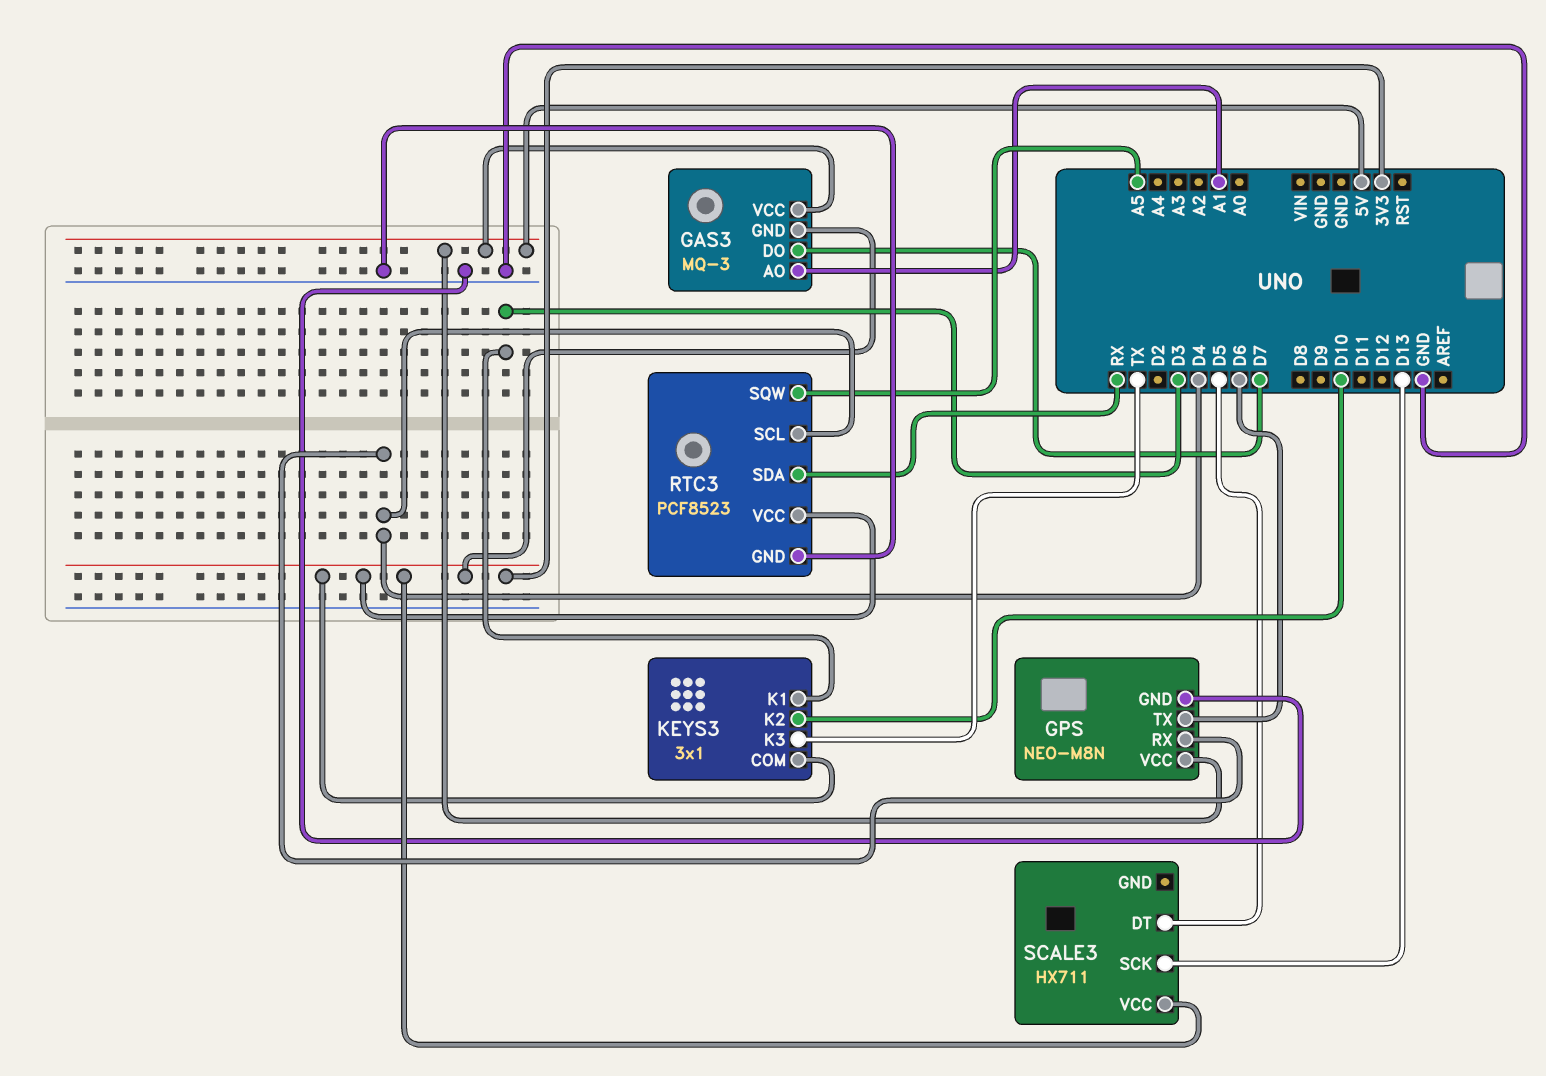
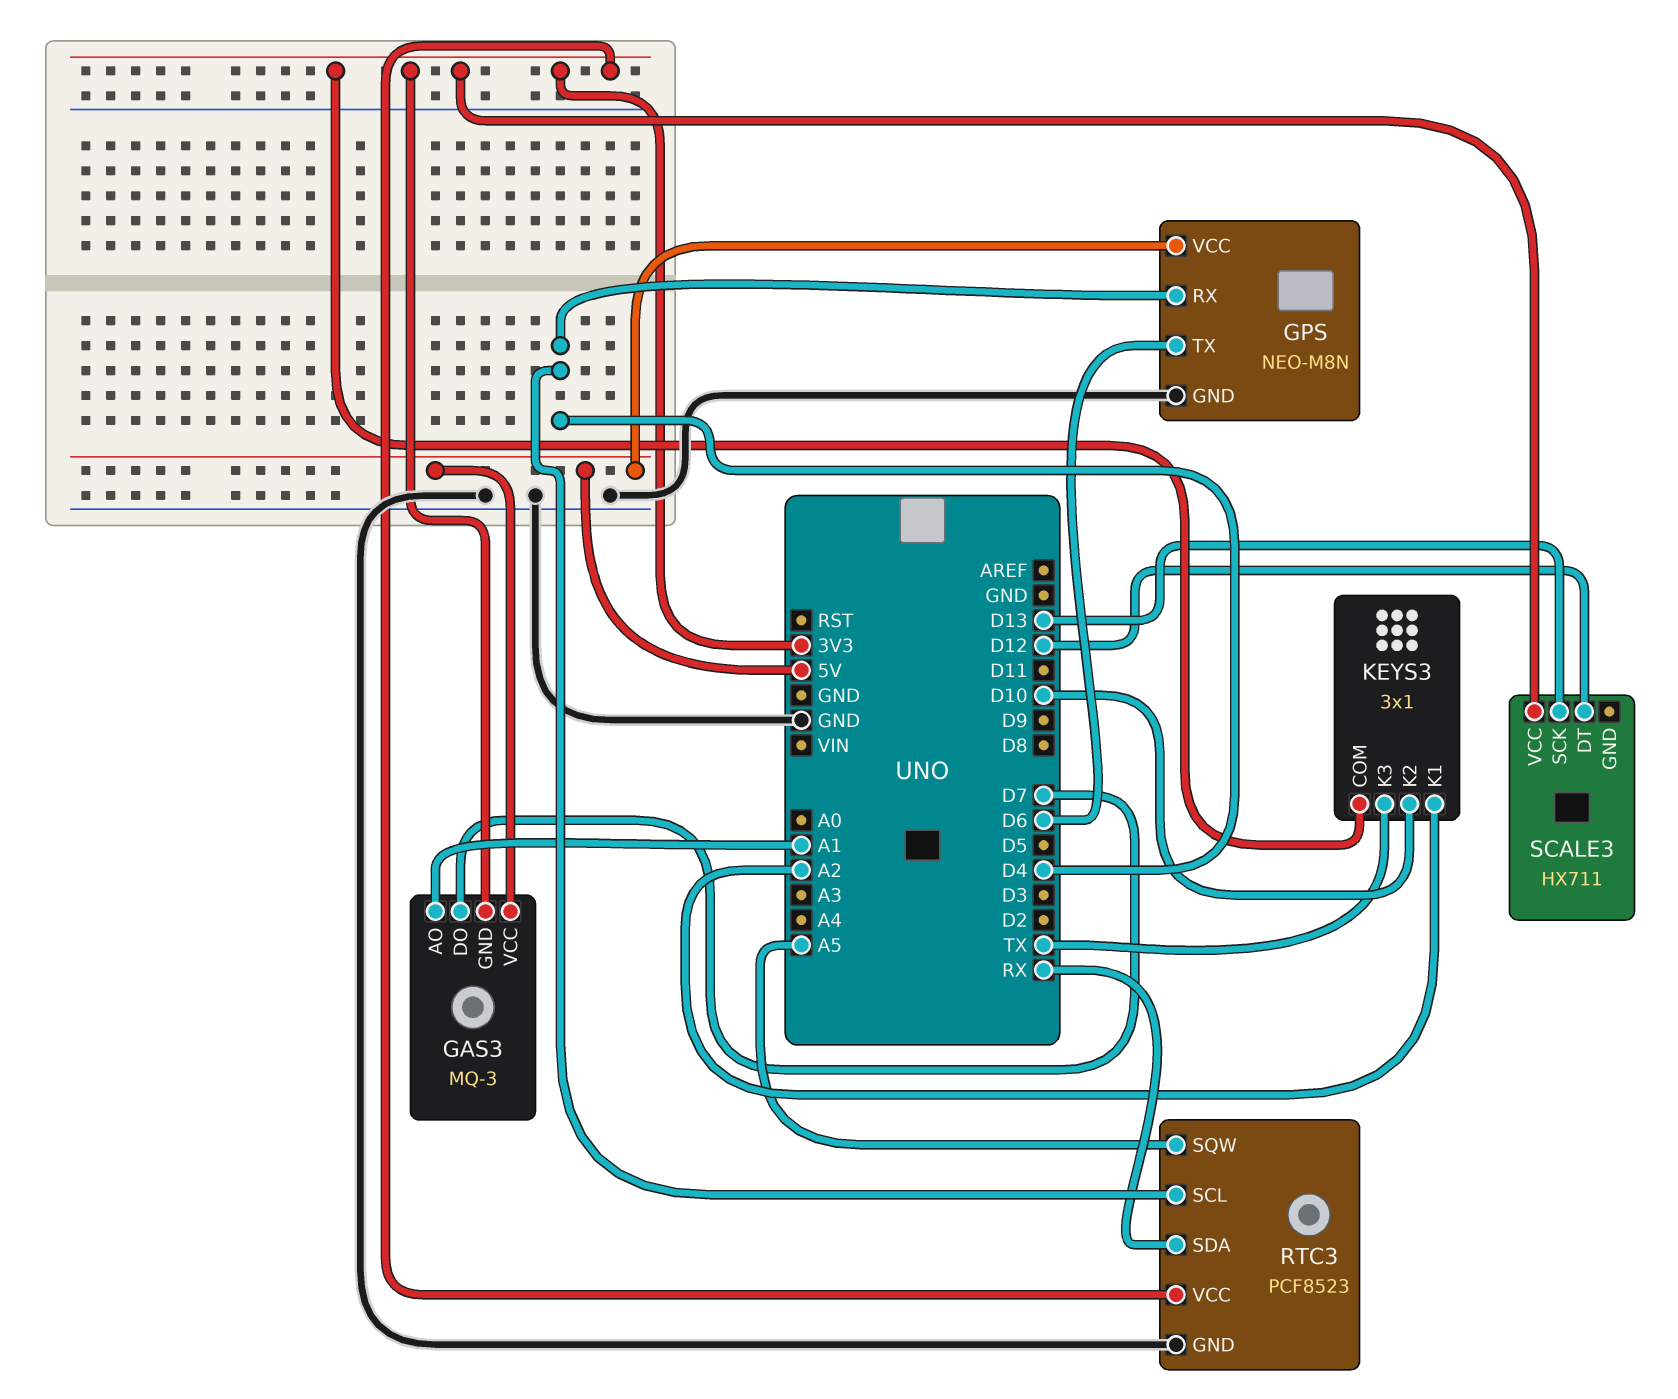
KEYS3 pin K1: D3 -> A2
SCALE3 pin DT: D5 -> D12

